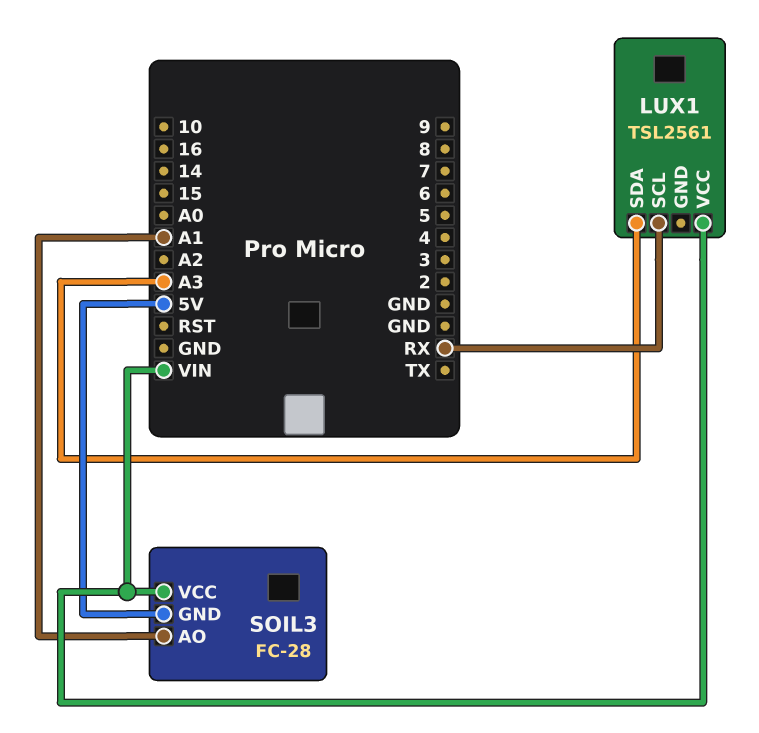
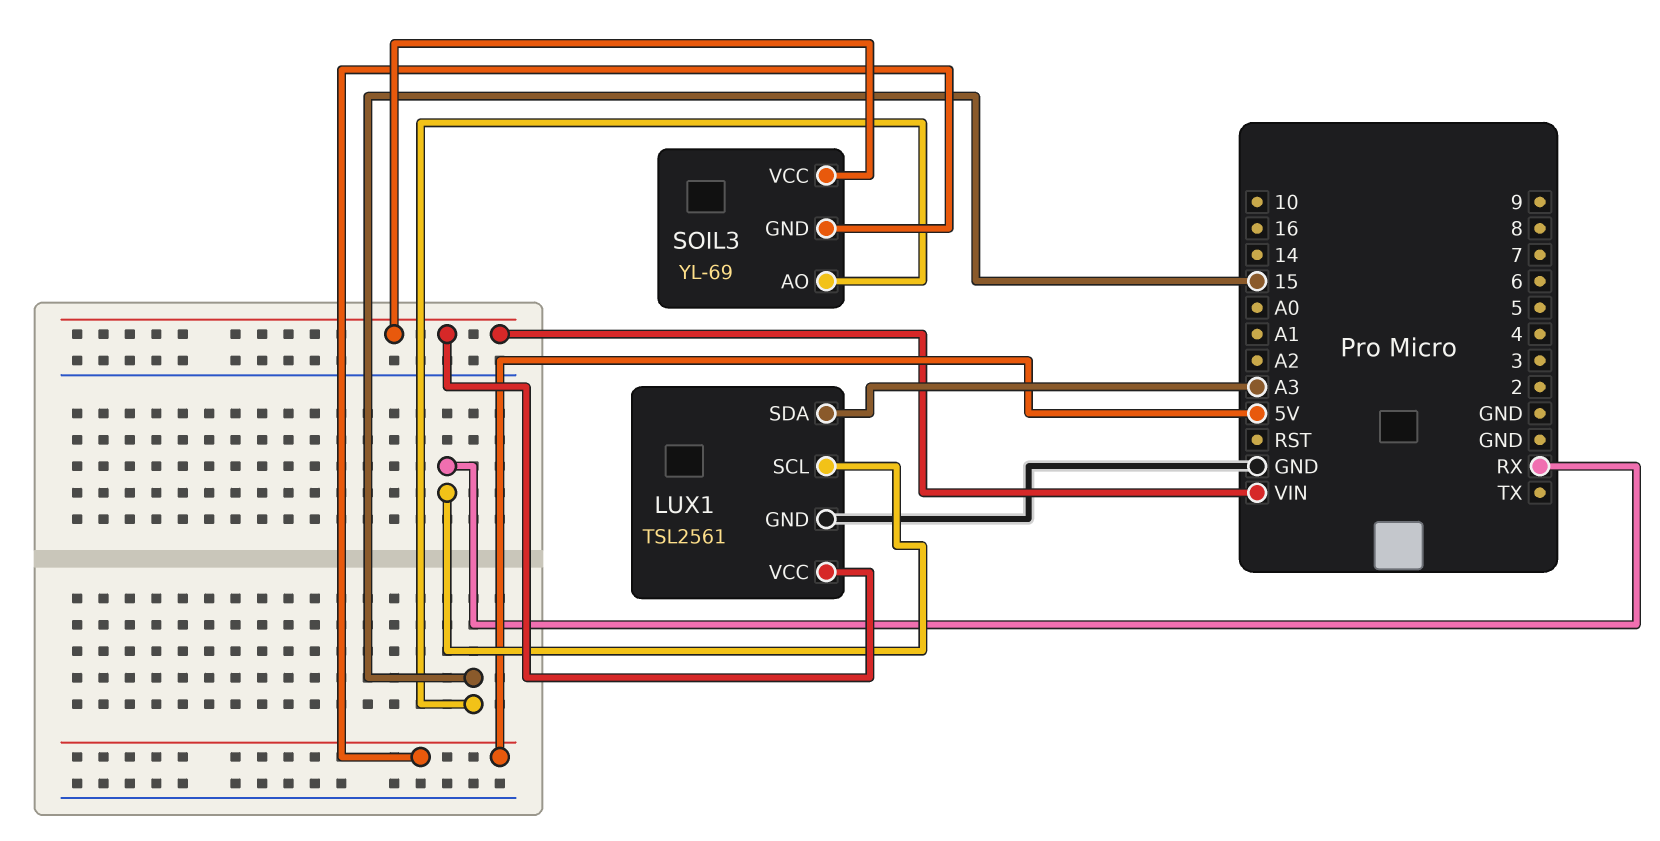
LUX1 pin GND: none -> GND
SOIL3: FC-28 -> YL-69
SOIL3 pin AO: A1 -> 15

